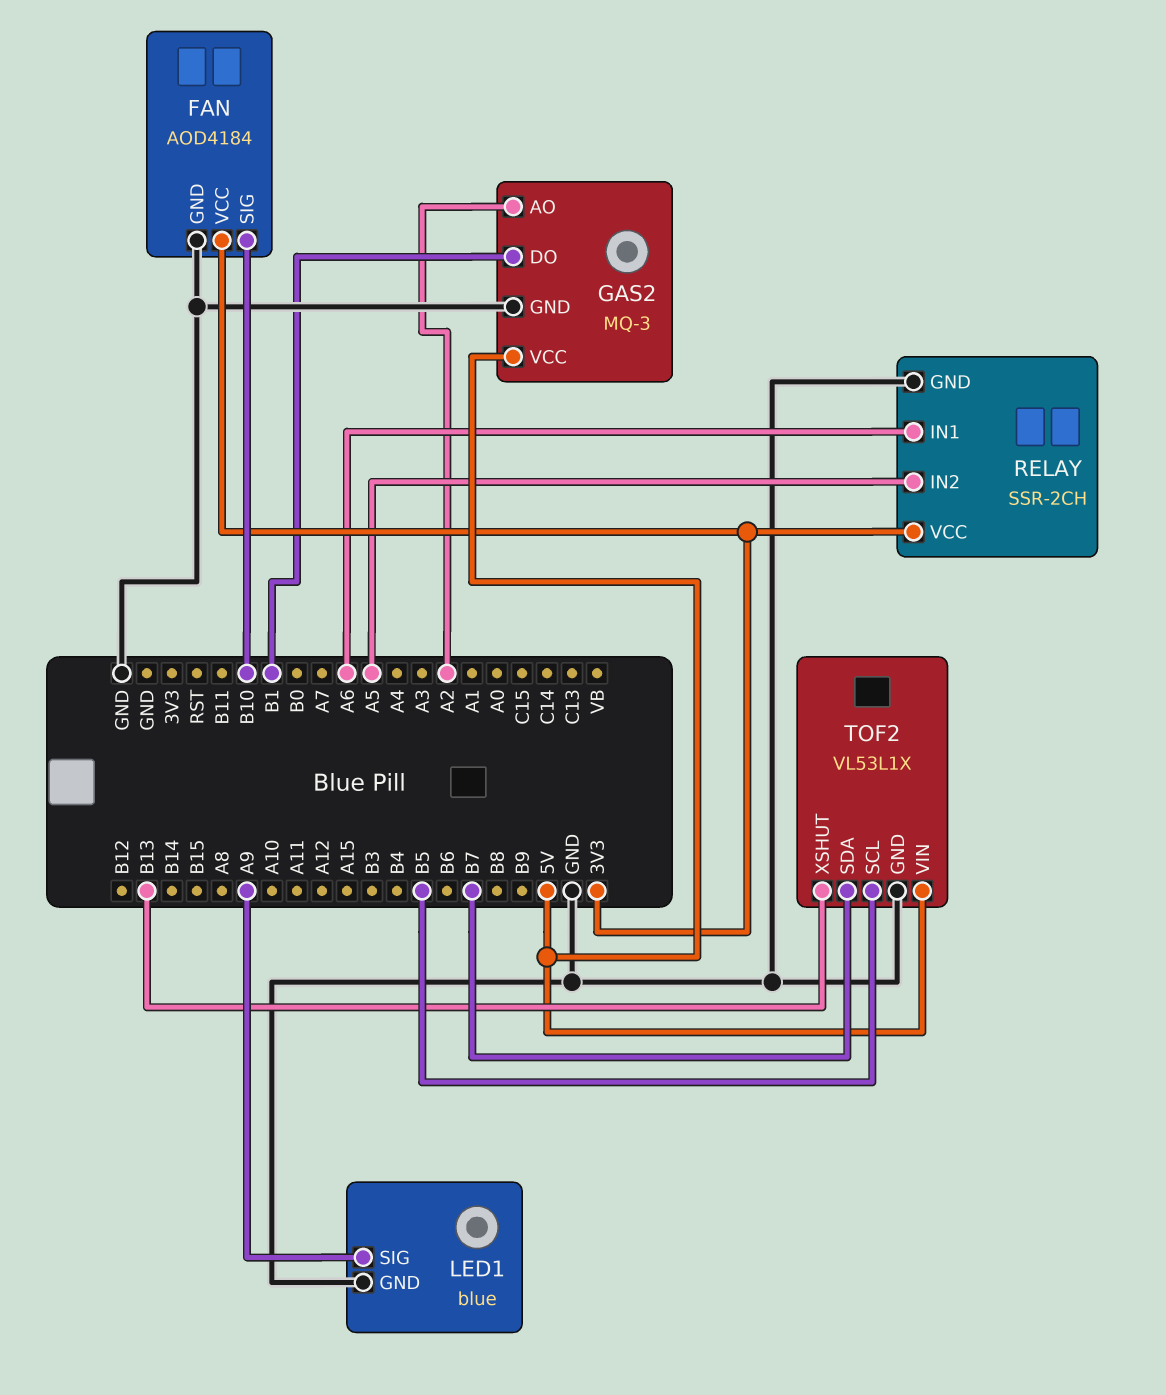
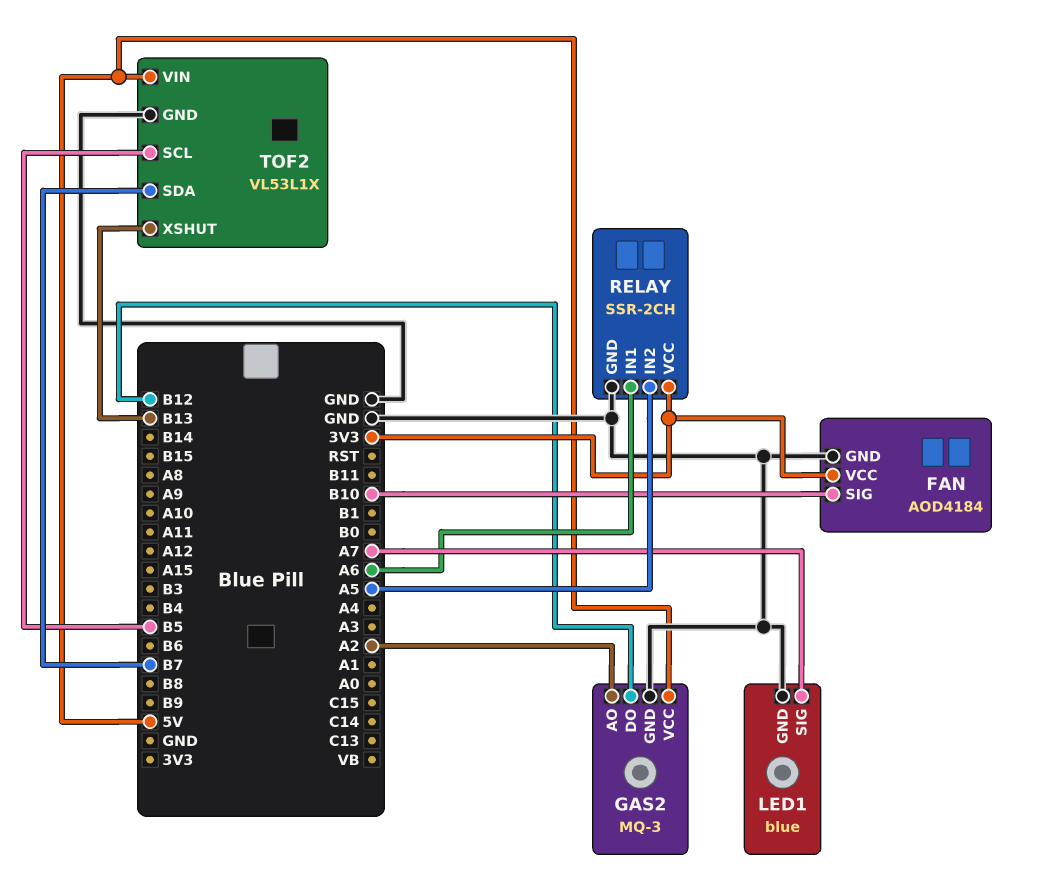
GAS2 pin DO: B1 -> B12
LED1 pin SIG: A9 -> A7

